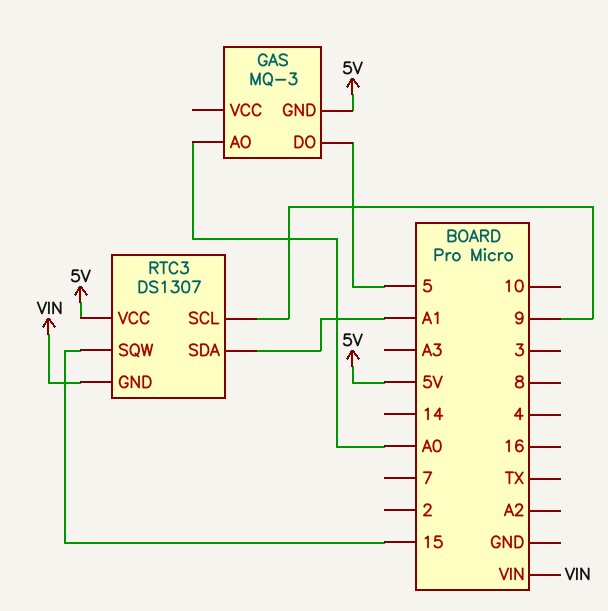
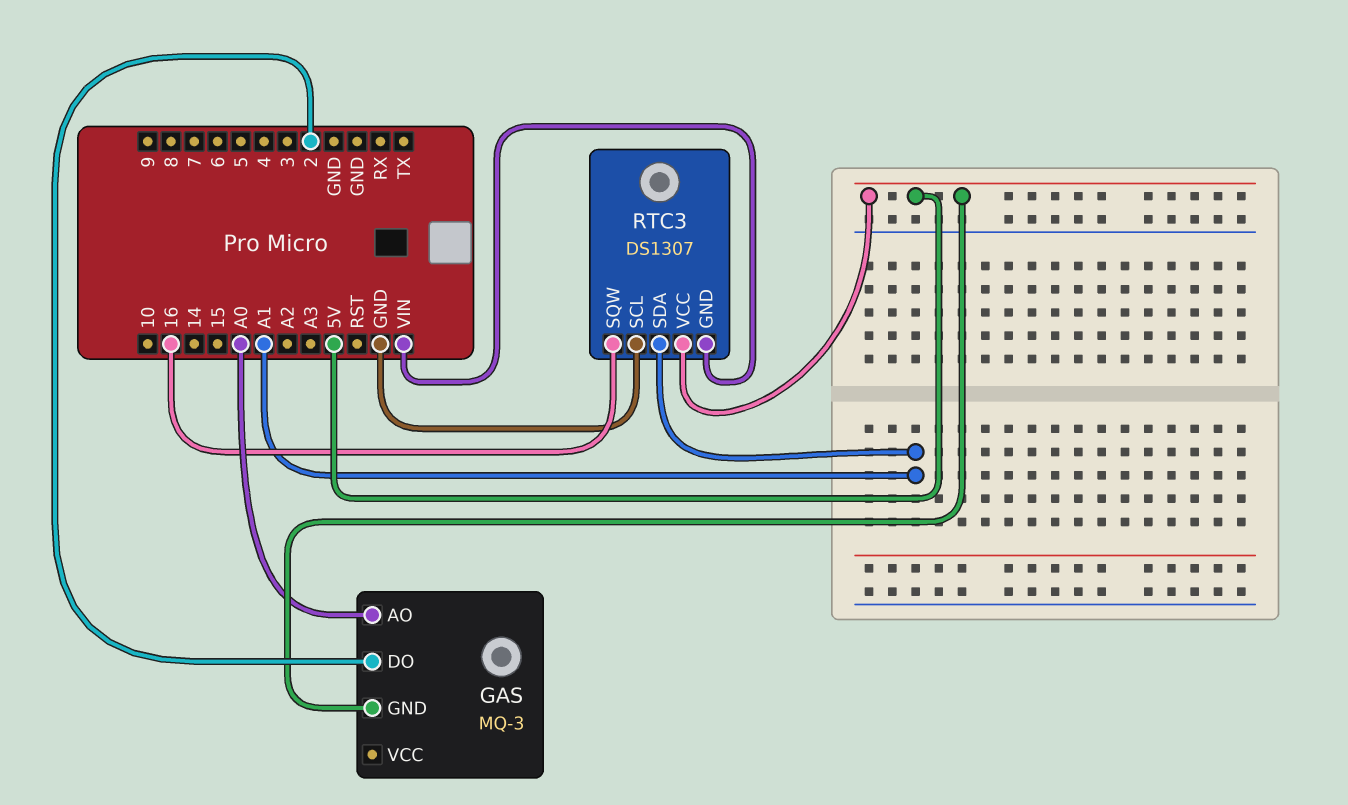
GAS pin DO: 5 -> 2
RTC3 pin SCL: 9 -> GND
RTC3 pin SQW: 15 -> 16

